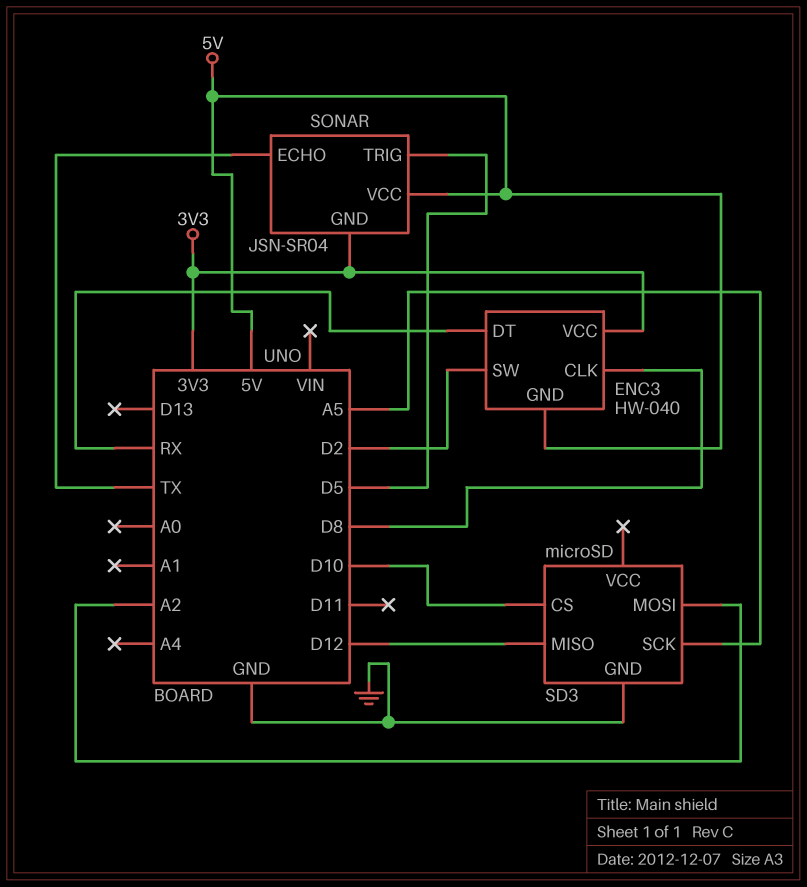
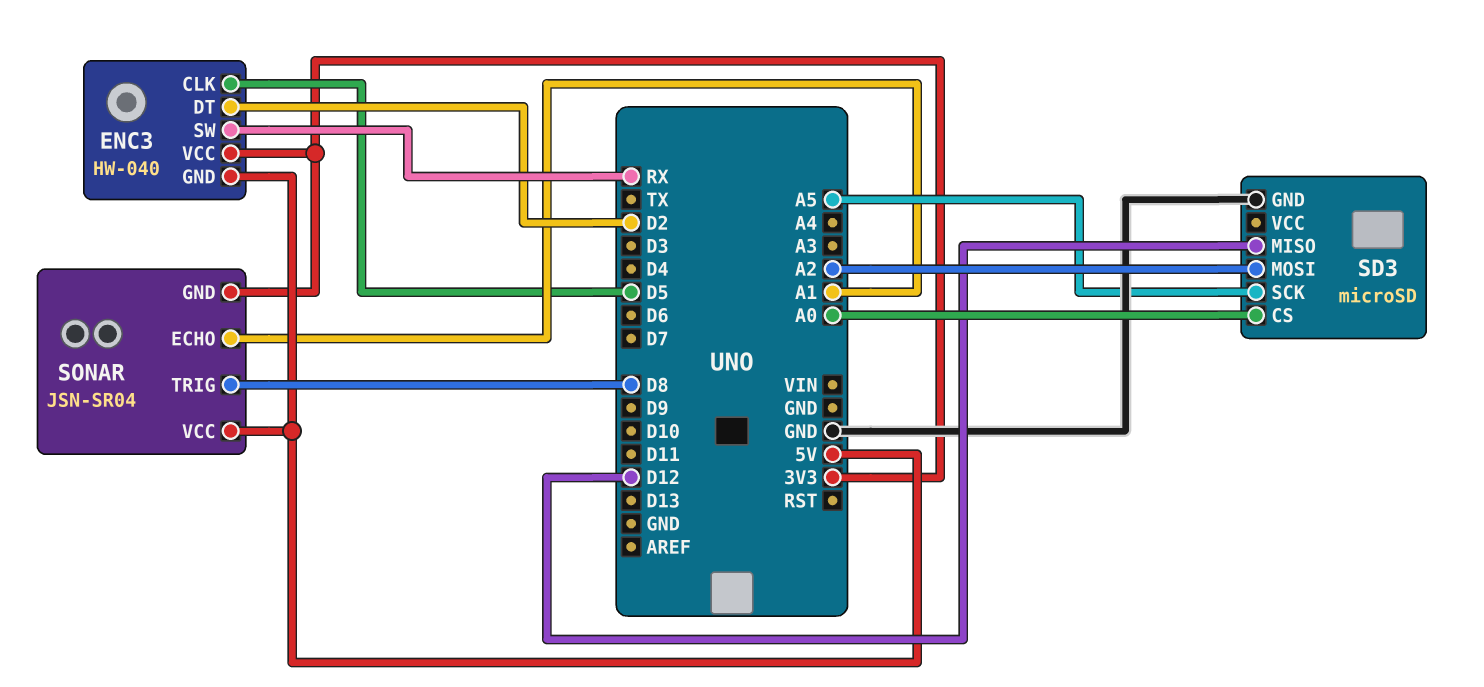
ENC3 pin CLK: D8 -> D5
ENC3 pin DT: RX -> D2
ENC3 pin SW: D2 -> RX
SD3 pin CS: D10 -> A0
SONAR pin ECHO: TX -> A1
SONAR pin TRIG: D5 -> D8

